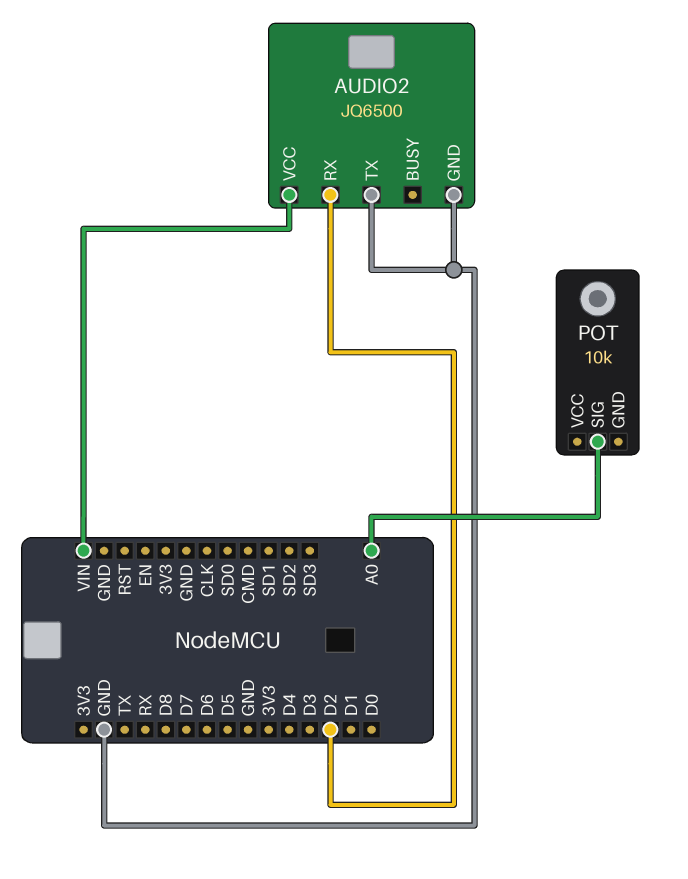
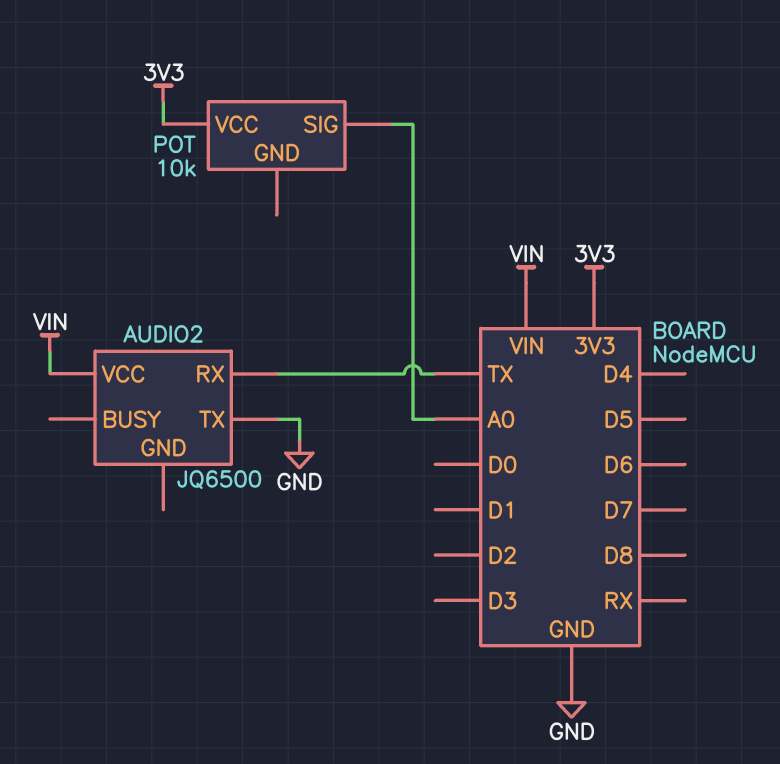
AUDIO2 pin GND: GND -> none
AUDIO2 pin RX: D2 -> TX
POT pin VCC: none -> 3V3

